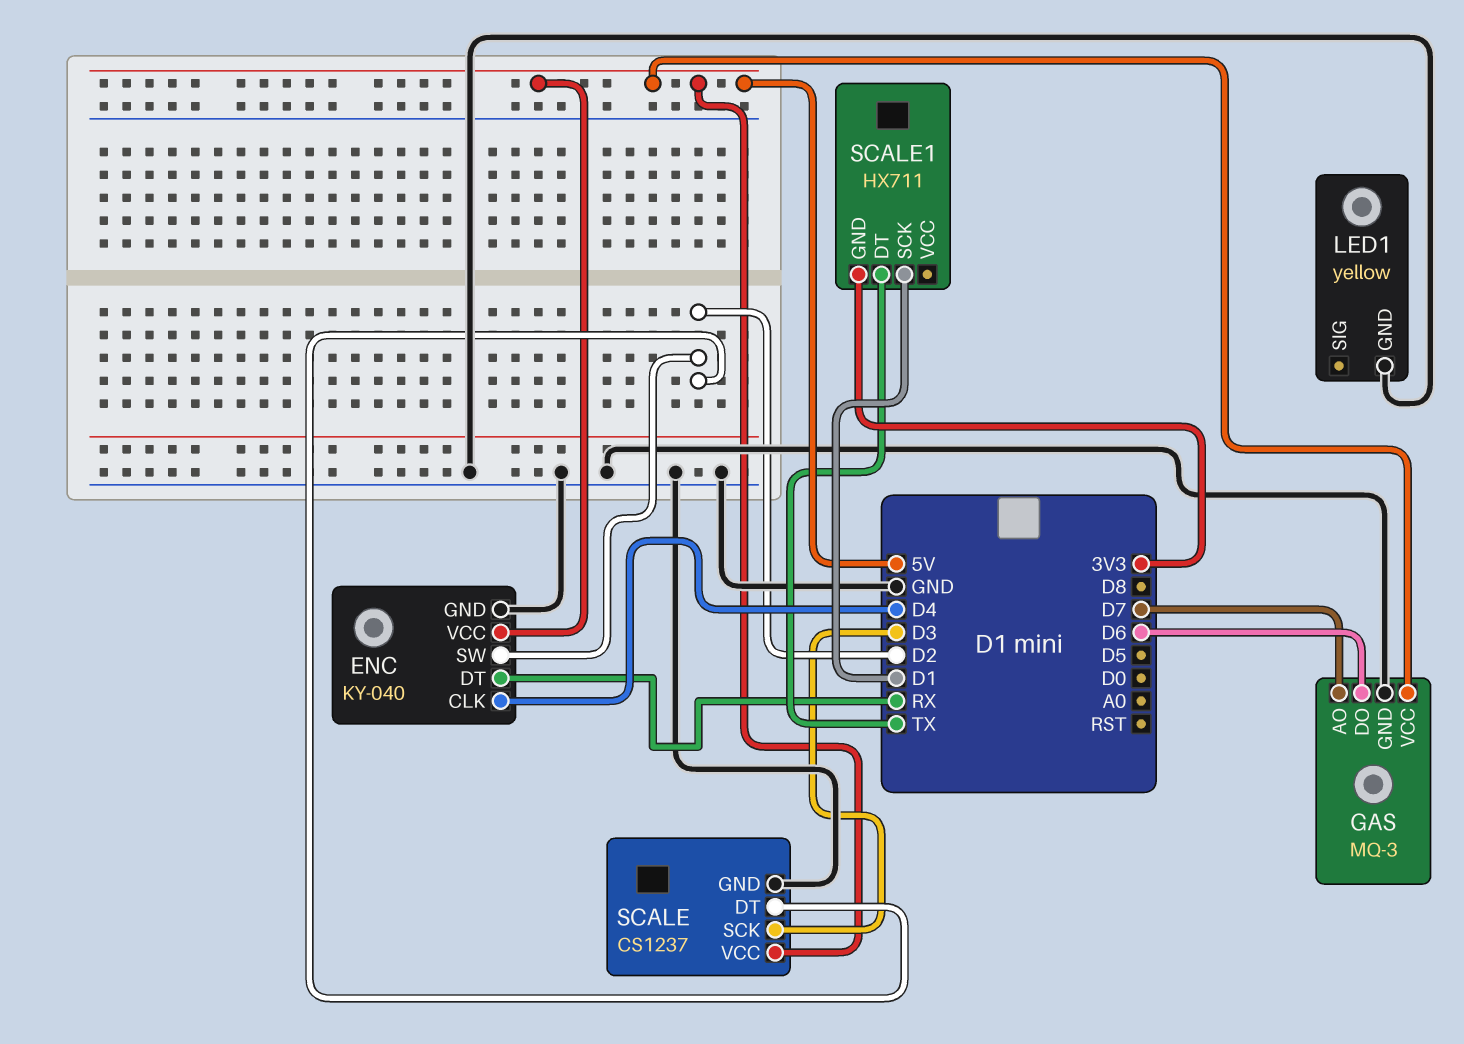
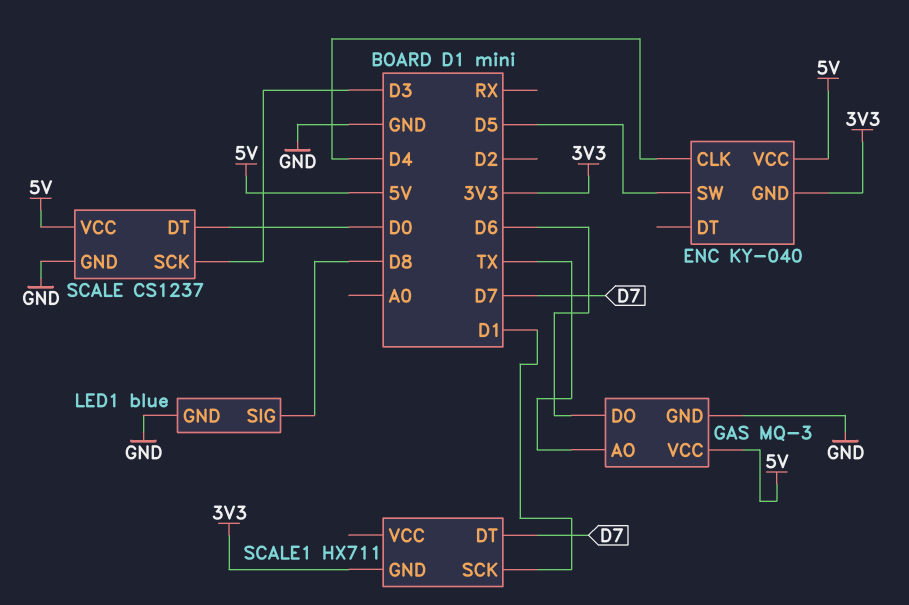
ENC pin DT: RX -> none
ENC pin GND: GND -> 3V3
ENC pin SW: D2 -> D5
GAS pin AO: D7 -> TX
LED1: yellow -> blue
LED1 pin SIG: none -> D8
SCALE pin DT: D2 -> D0
SCALE1 pin DT: TX -> D7

